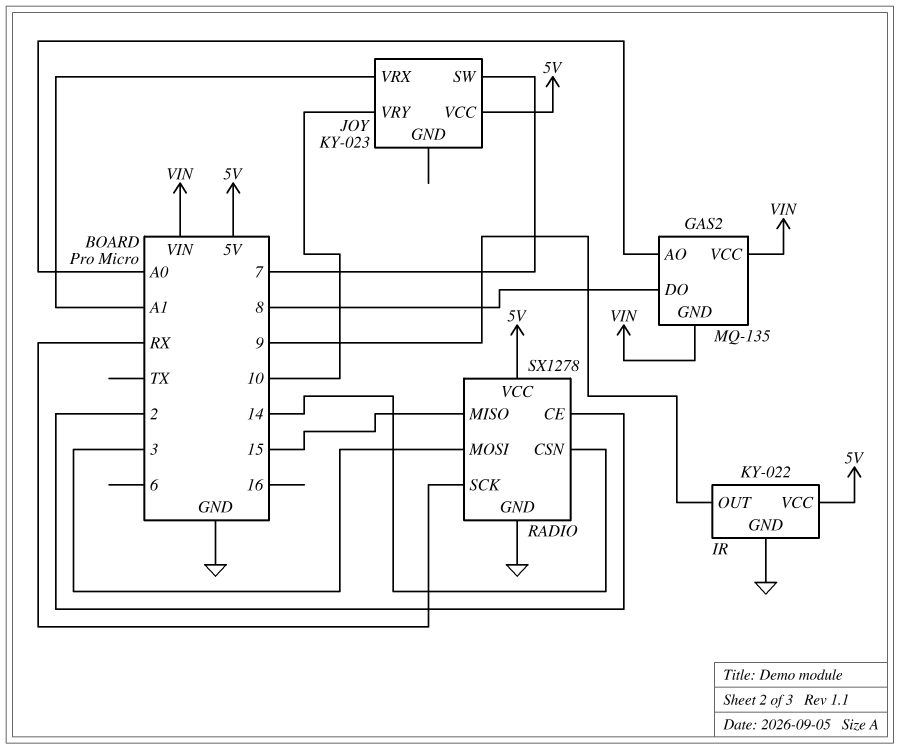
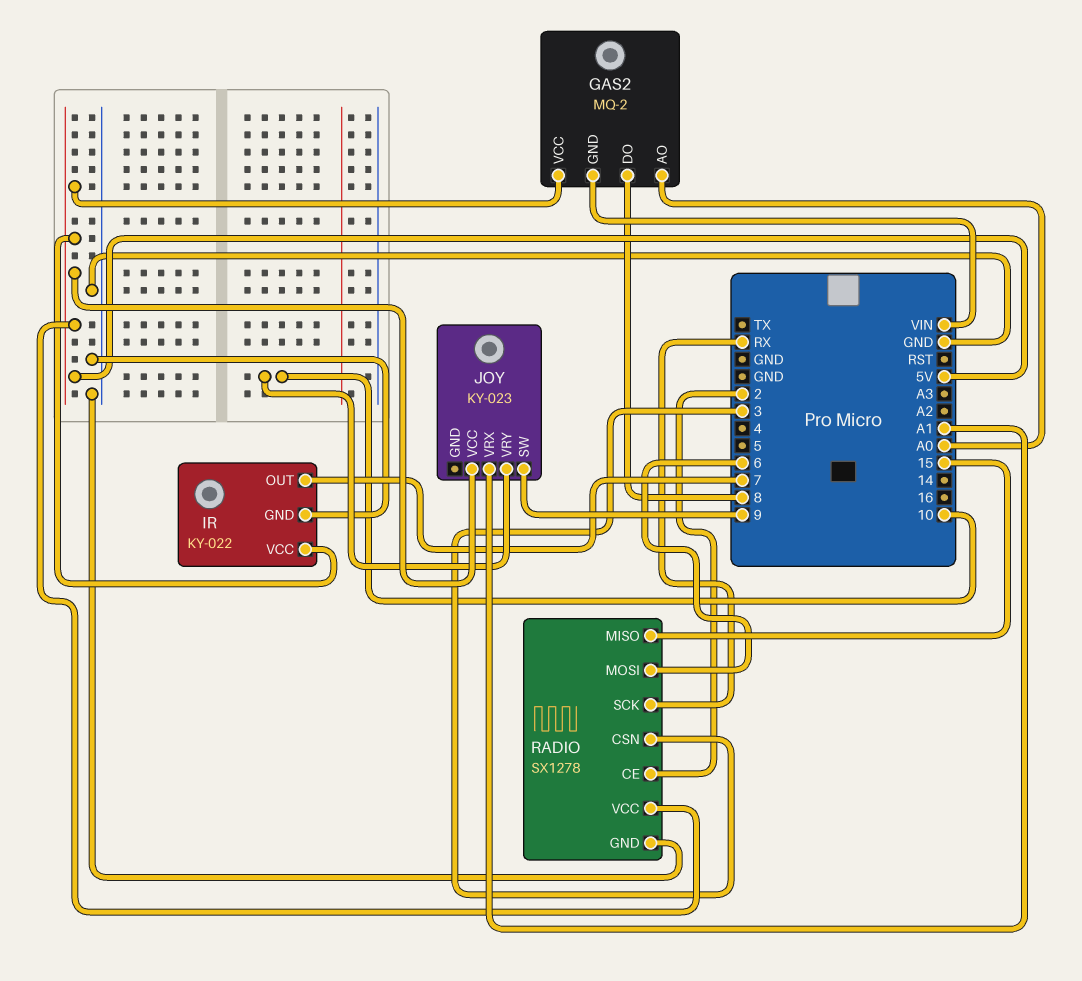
GAS2: MQ-135 -> MQ-2
GAS2 pin VCC: VIN -> 5V
IR pin OUT: 9 -> 7
JOY pin SW: 7 -> 9
RADIO pin CSN: 14 -> 3
RADIO pin MOSI: 3 -> 6

